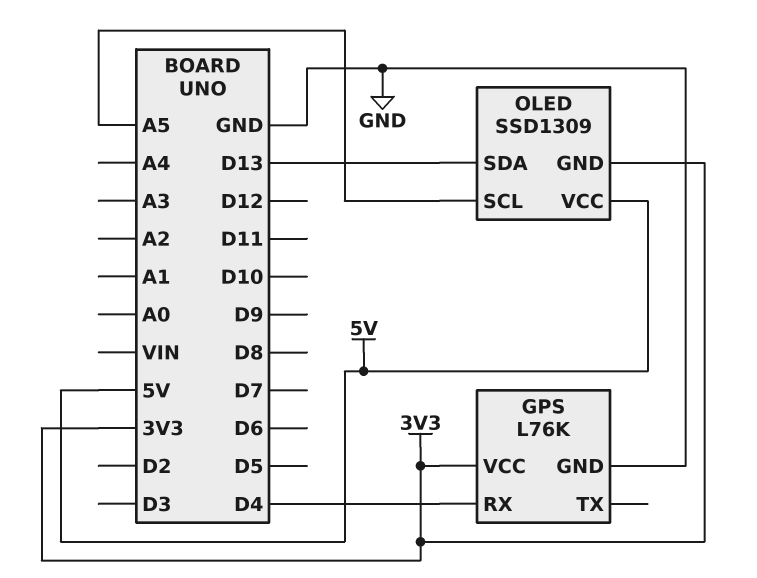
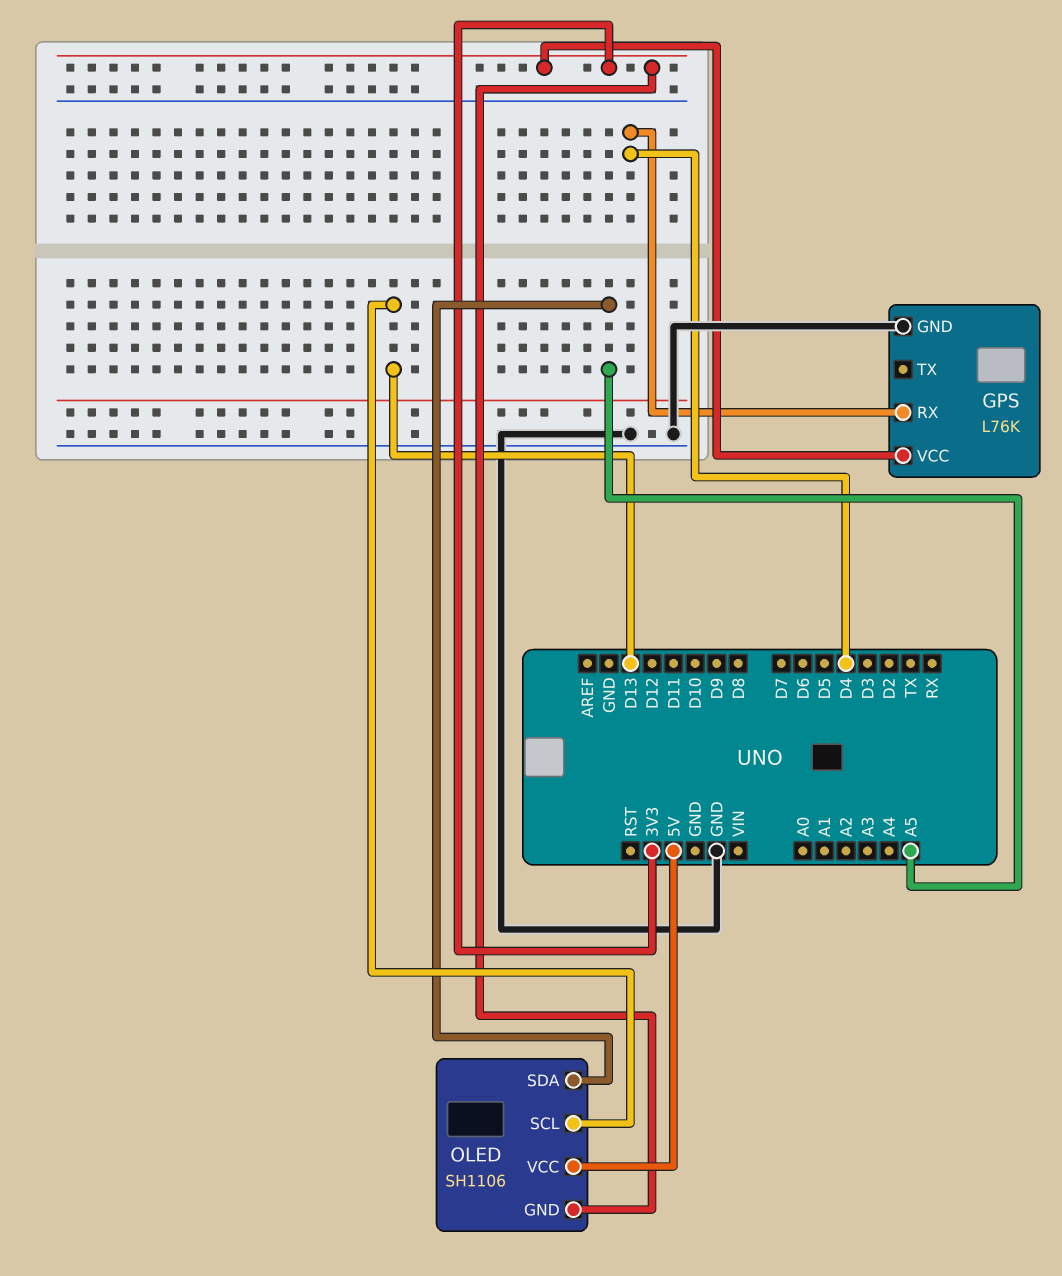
OLED: SSD1309 -> SH1106
OLED pin SCL: A5 -> D13
OLED pin SDA: D13 -> A5

